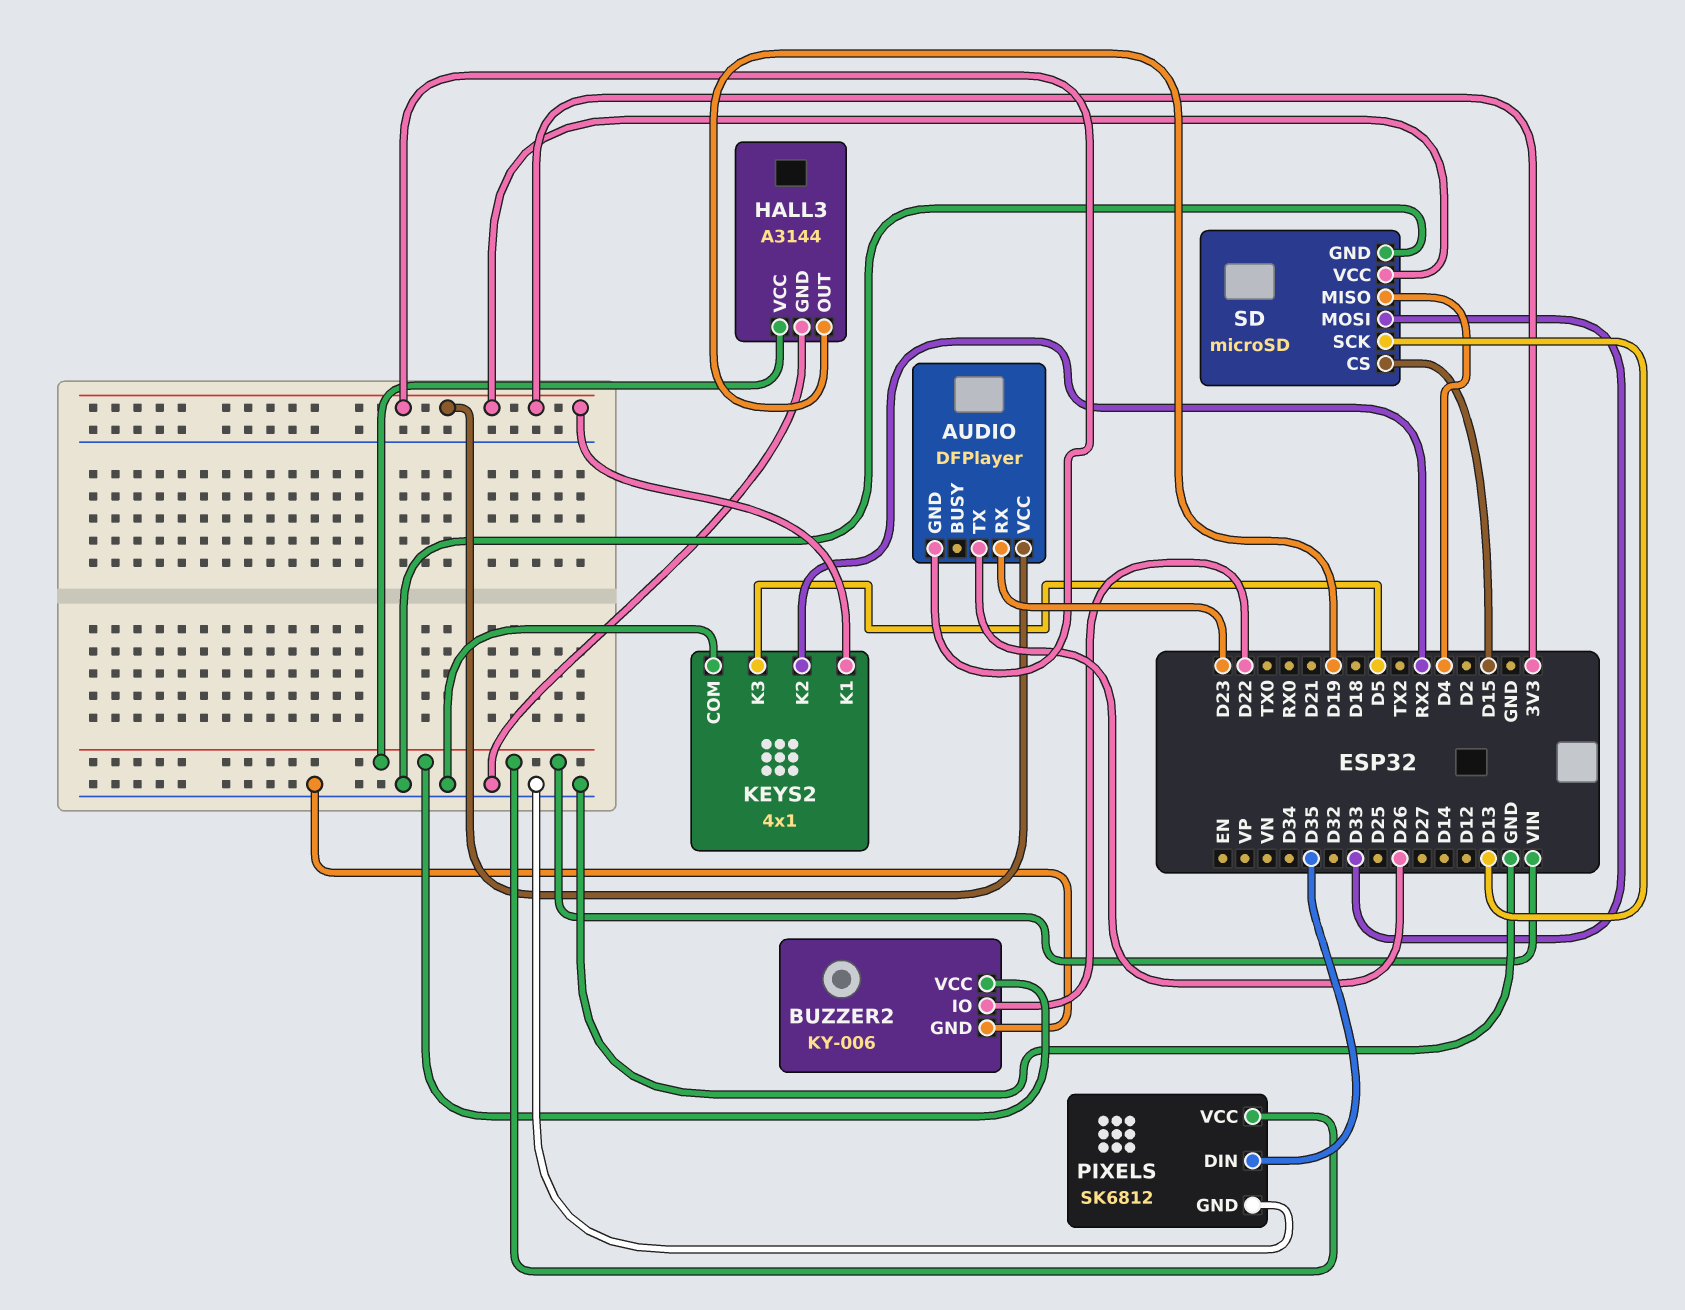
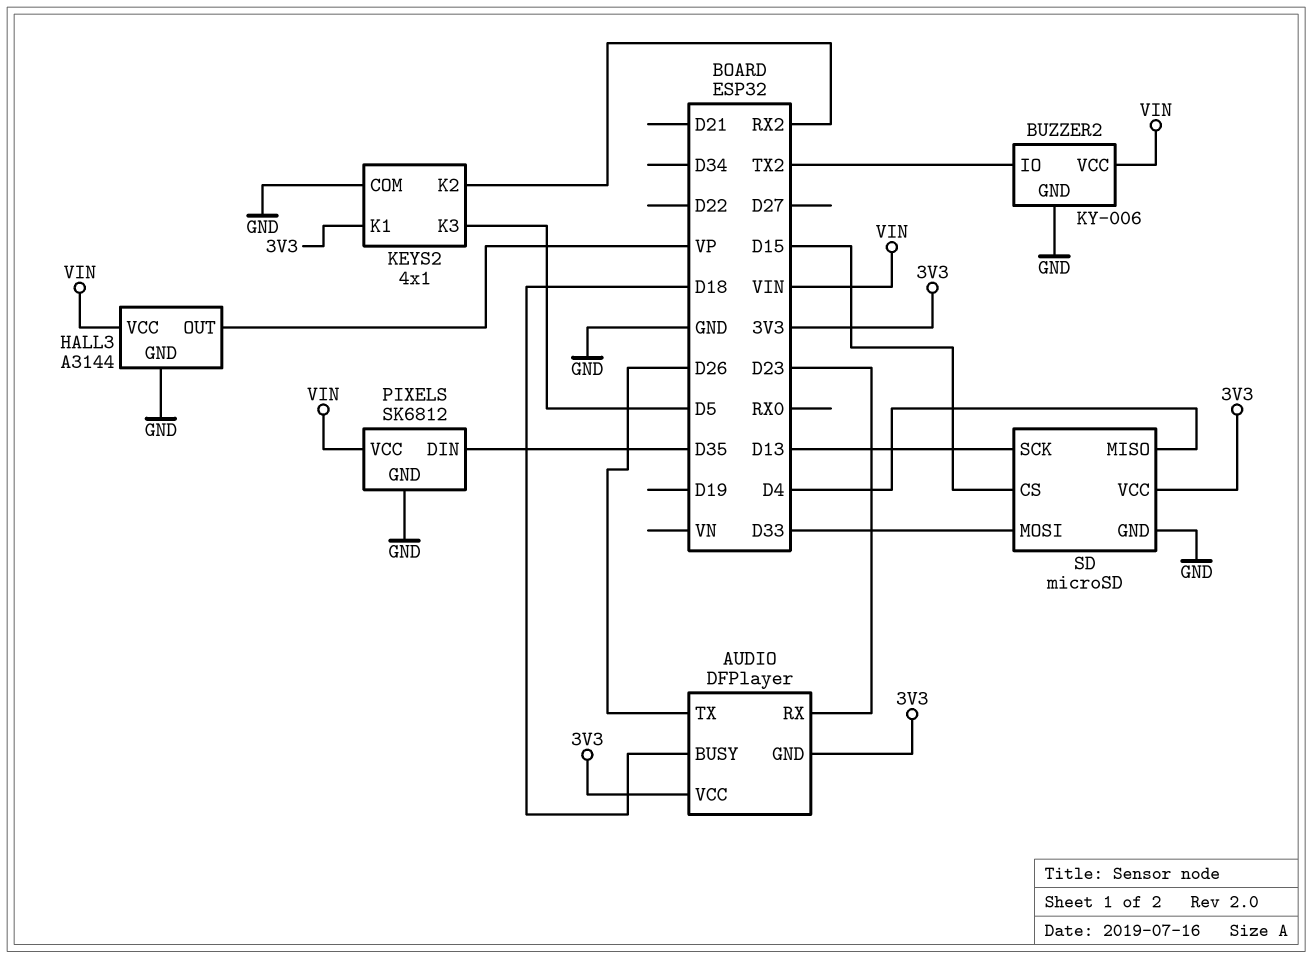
AUDIO pin BUSY: none -> D18
BUZZER2 pin IO: D22 -> TX2
HALL3 pin OUT: D19 -> VP

